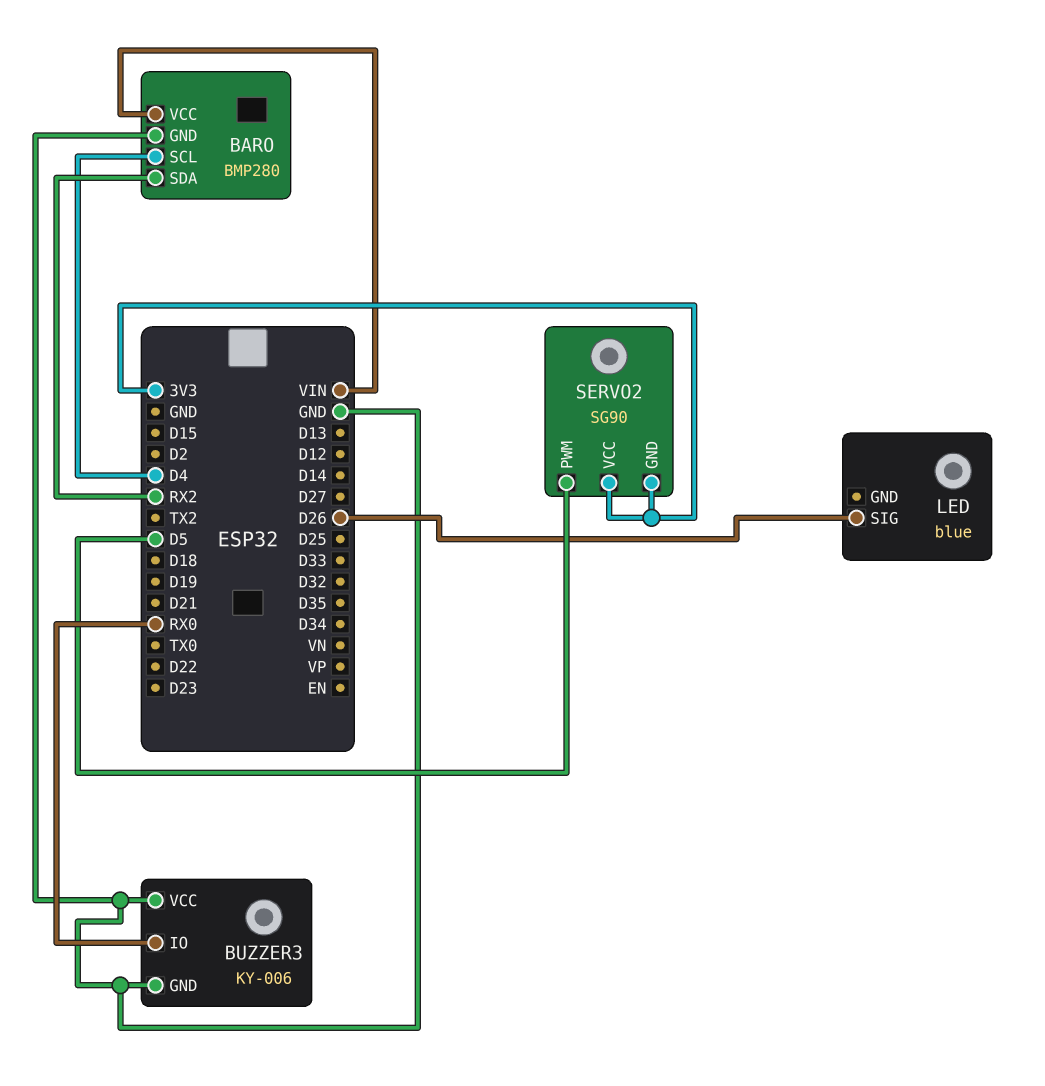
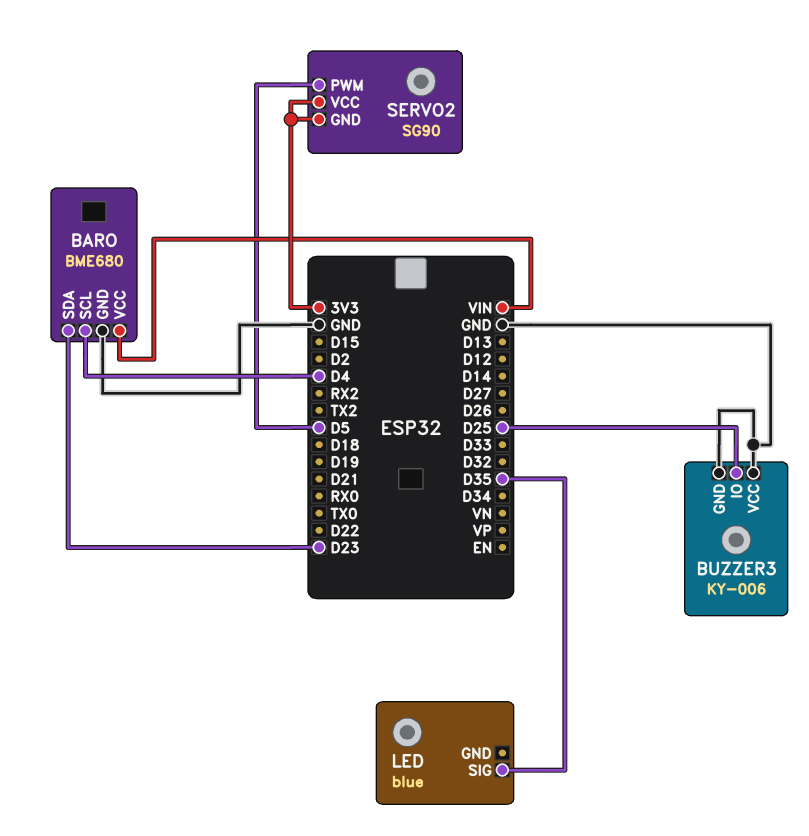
BARO: BMP280 -> BME680
BARO pin SDA: RX2 -> D23
BUZZER3 pin IO: RX0 -> D25
LED pin SIG: D26 -> D35

